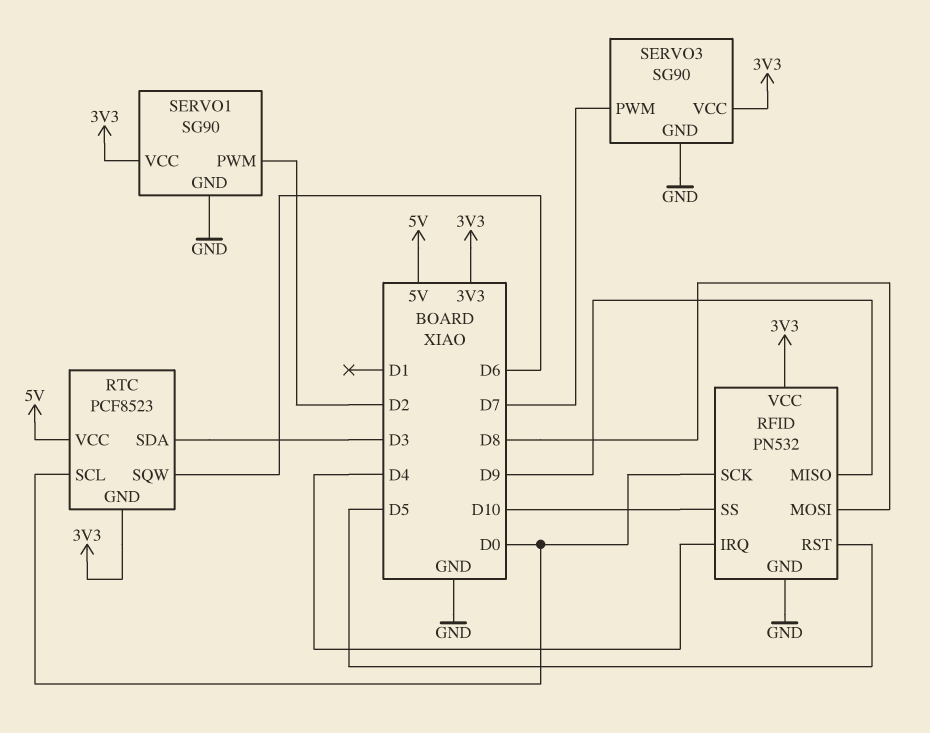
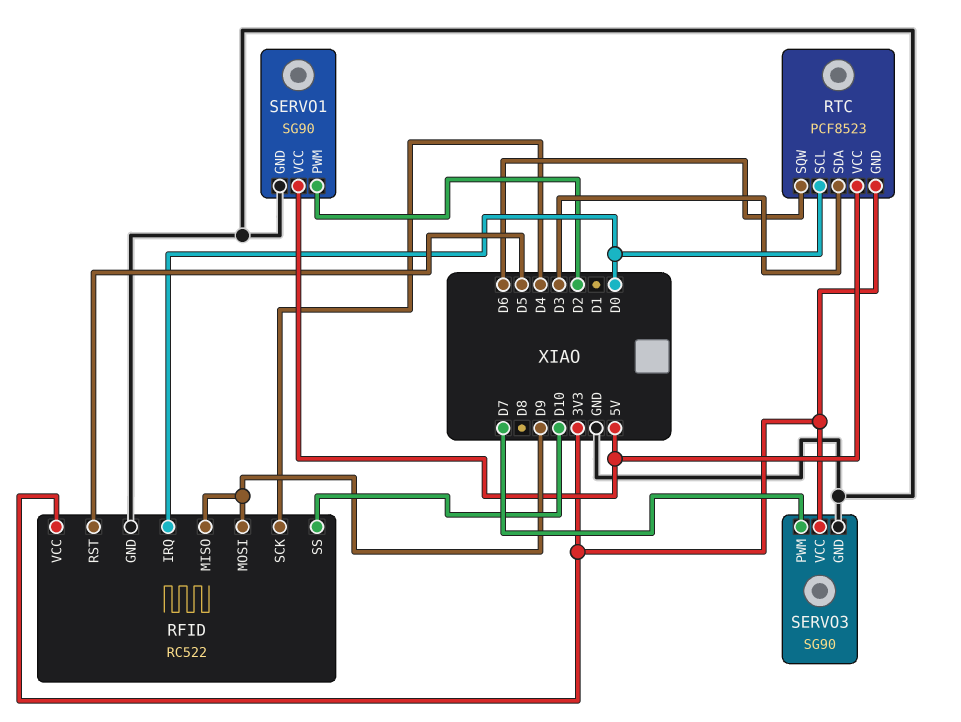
RFID: PN532 -> RC522
RFID pin IRQ: D4 -> D0
RFID pin MOSI: D8 -> D9
RFID pin SCK: D0 -> D4
SERVO1 pin VCC: 3V3 -> 5V

